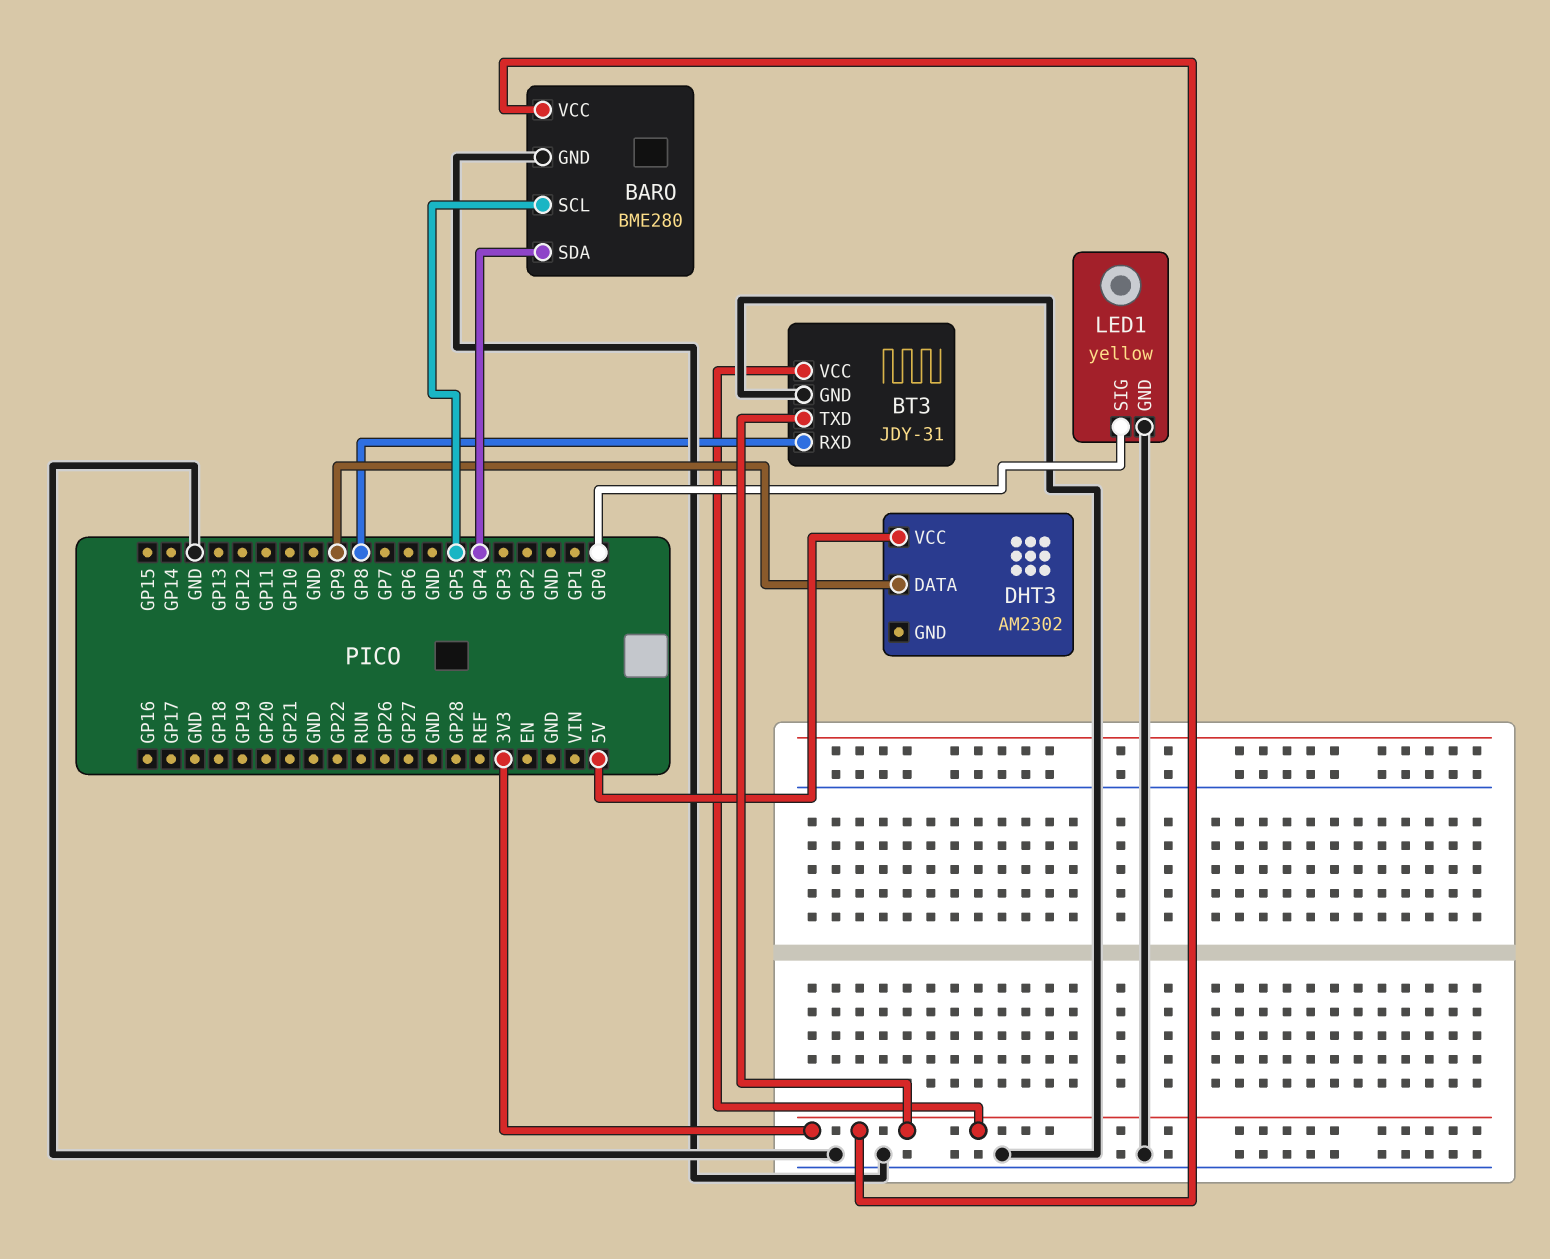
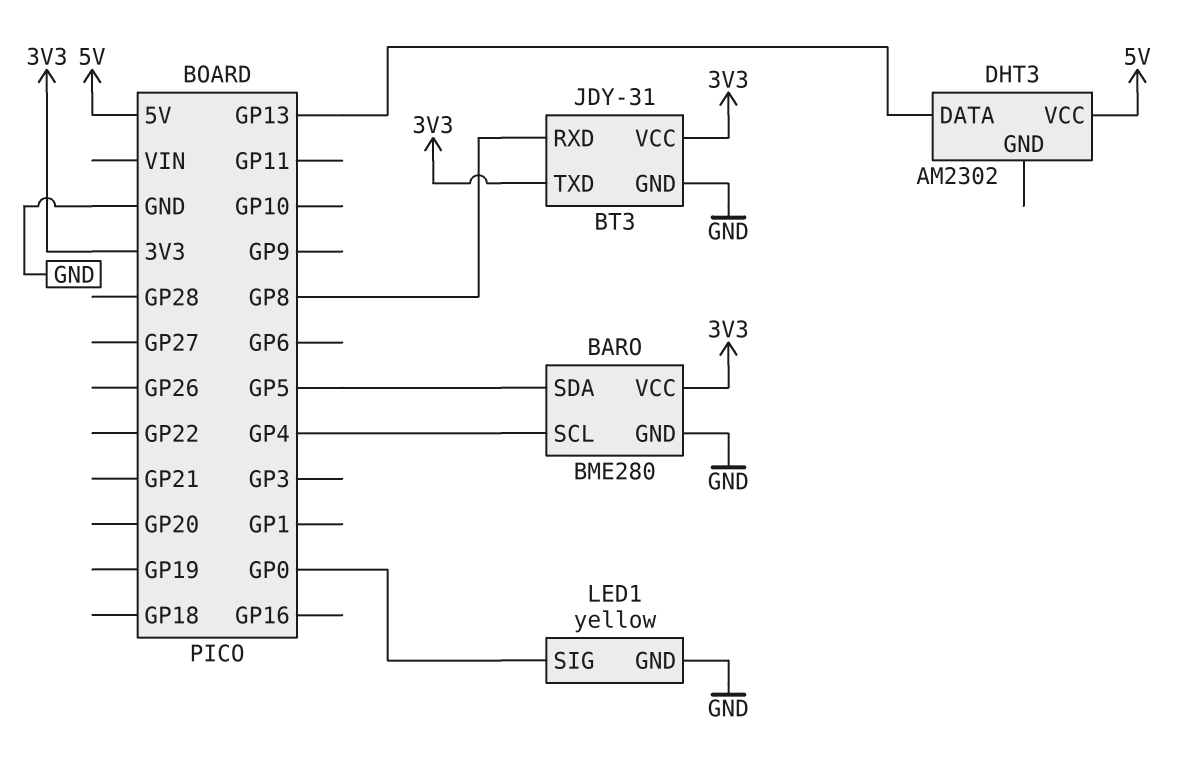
BARO pin SCL: GP5 -> GP4
BARO pin SDA: GP4 -> GP5
DHT3 pin DATA: GP9 -> GP13

